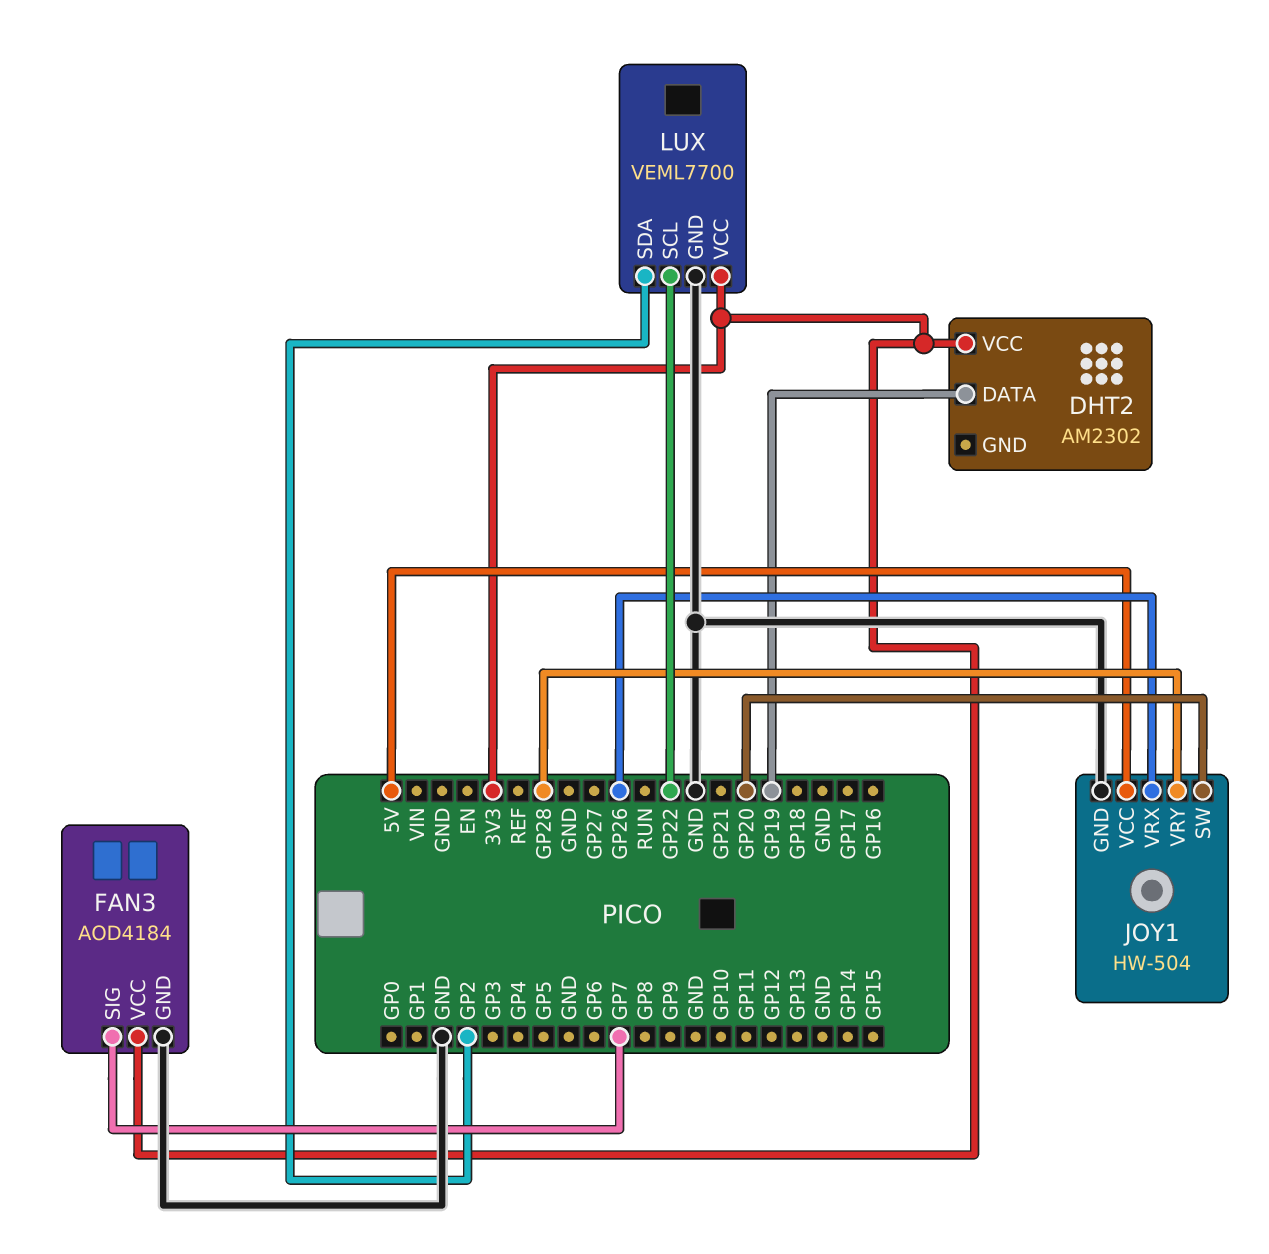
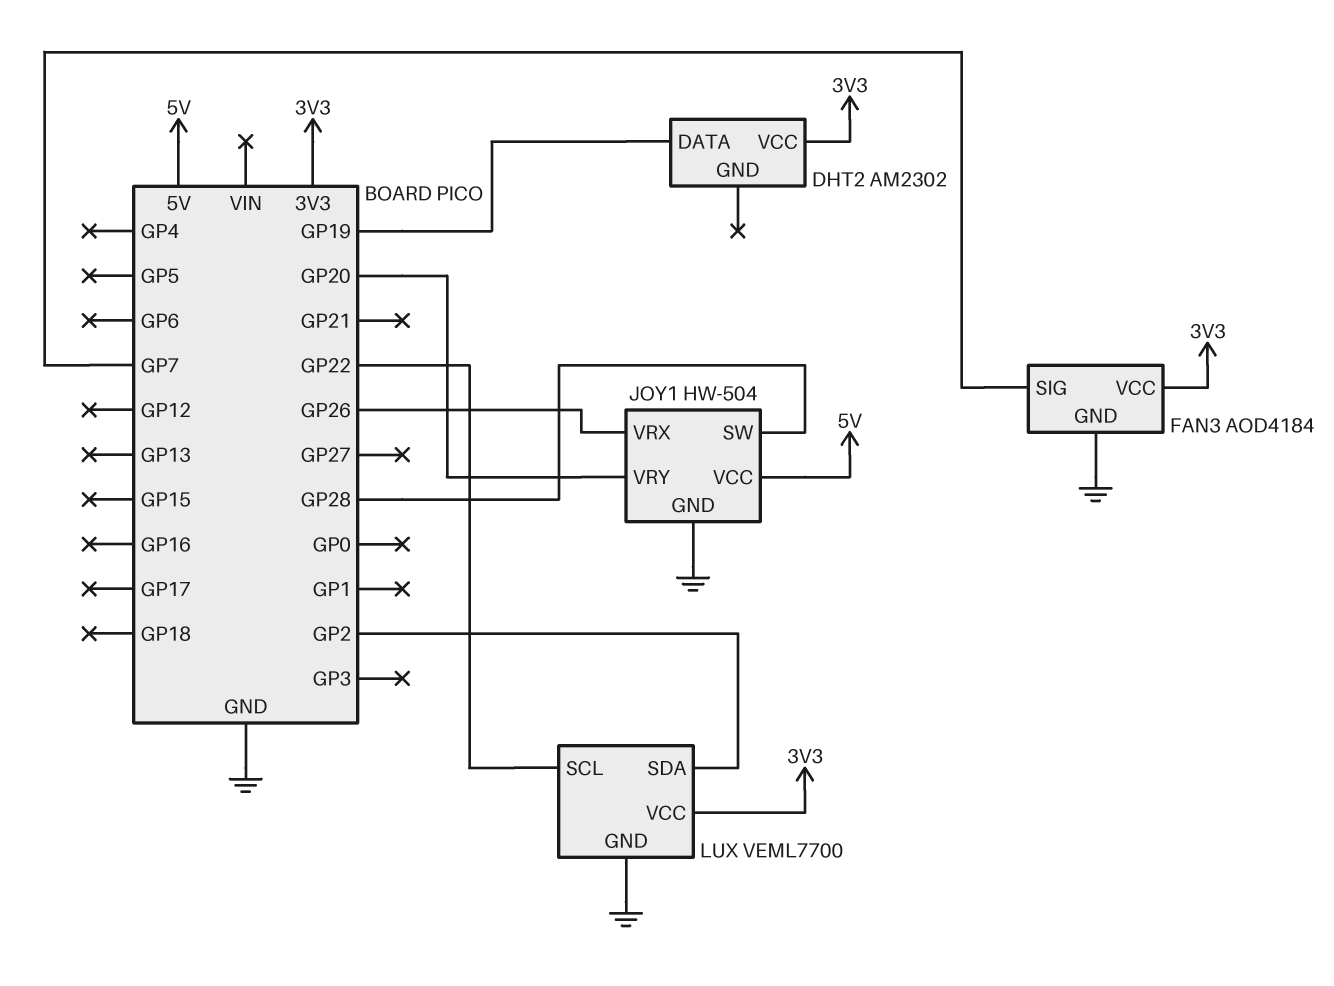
JOY1 pin SW: GP20 -> GP28
JOY1 pin VRY: GP28 -> GP20

